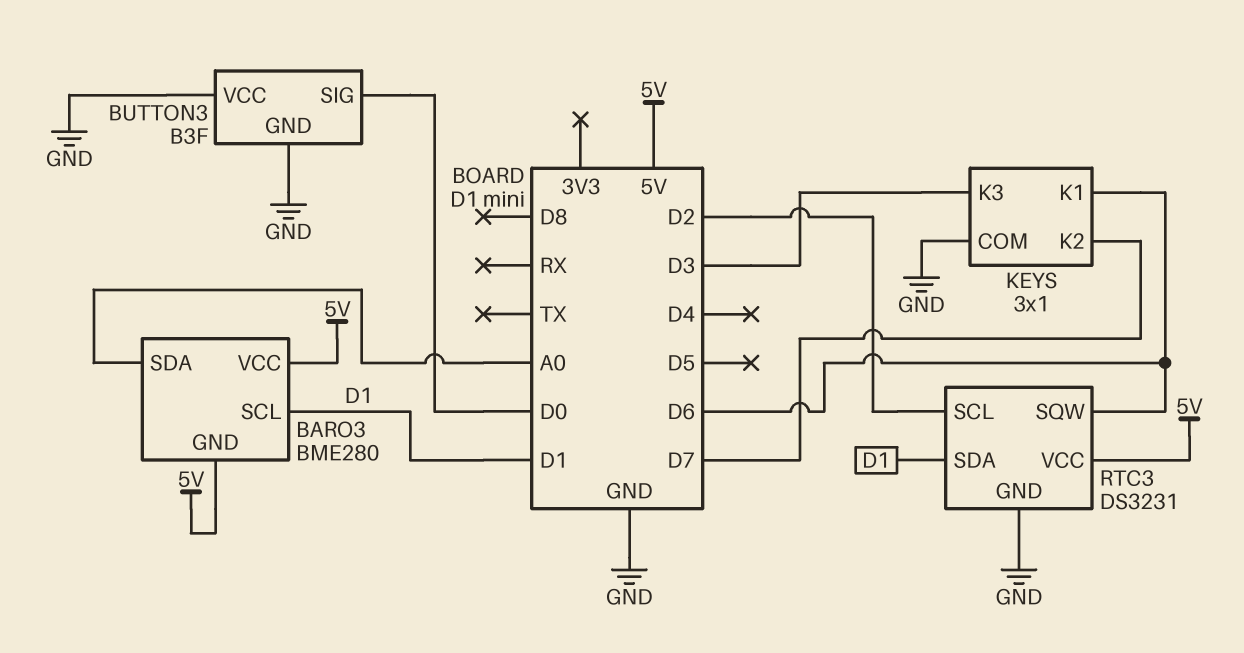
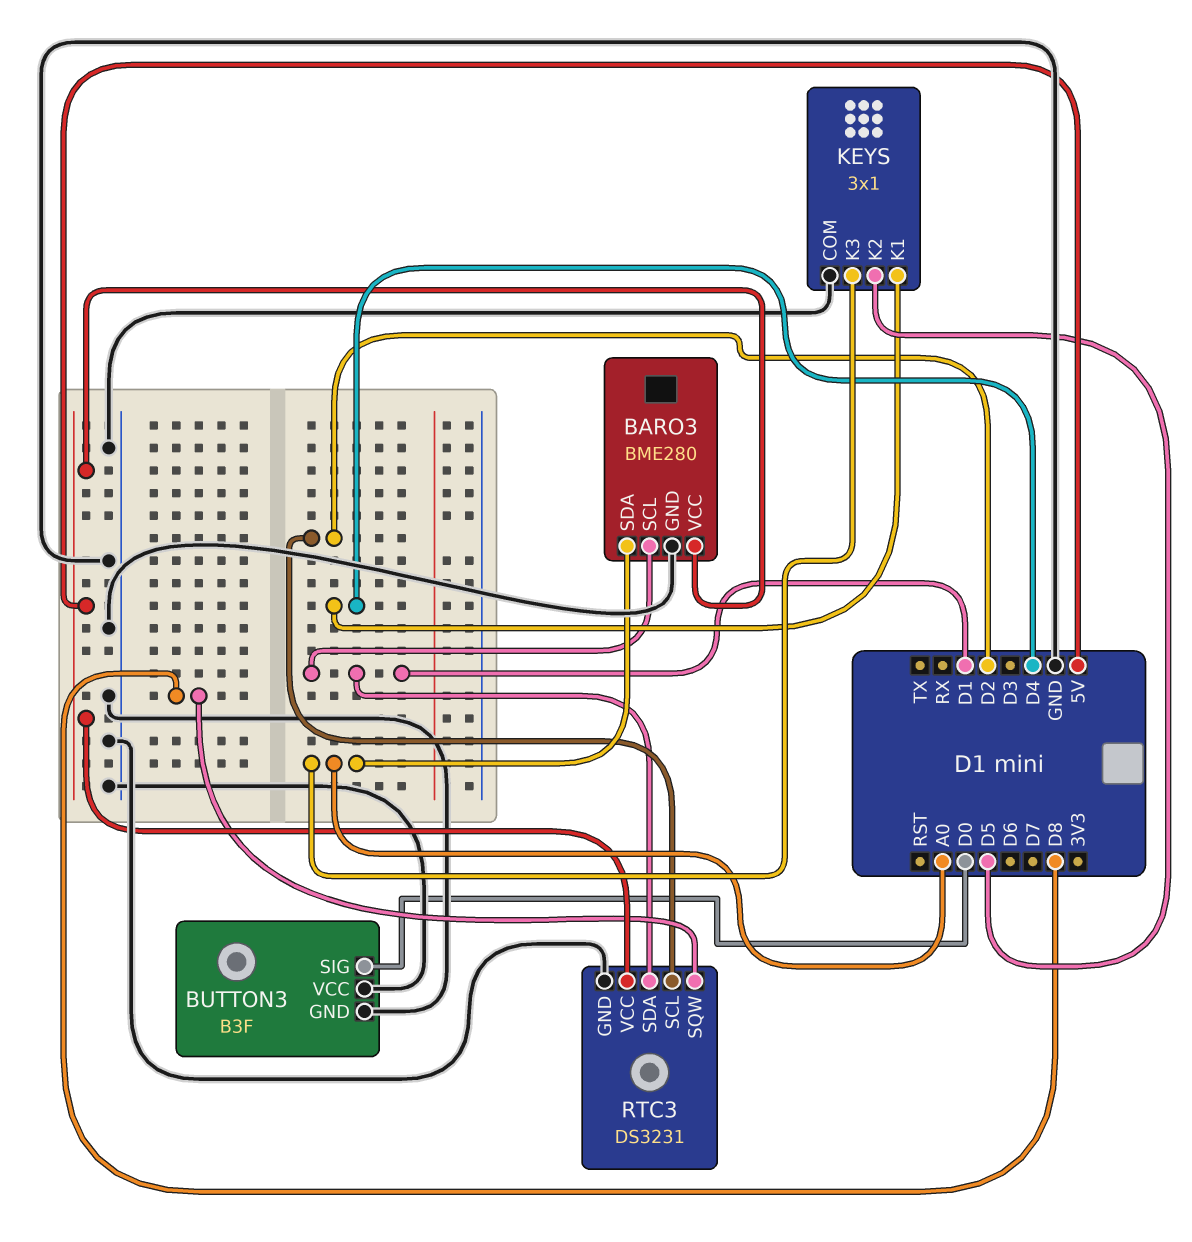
BARO3 pin GND: 5V -> GND
KEYS pin K1: D6 -> D4
KEYS pin K2: D7 -> D5
KEYS pin K3: D3 -> A0
RTC3 pin SQW: D6 -> D8

